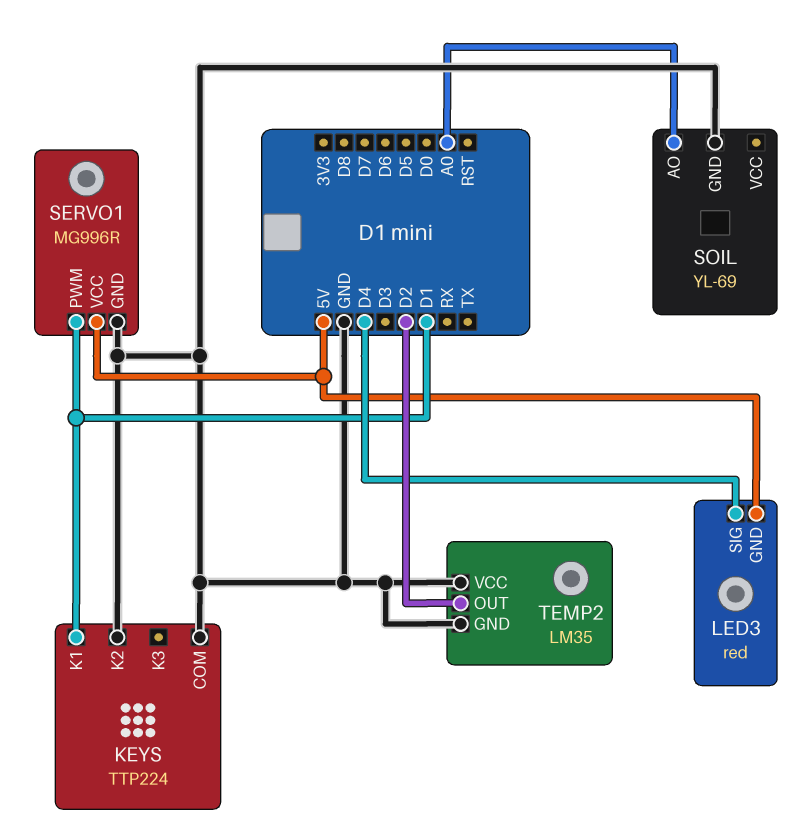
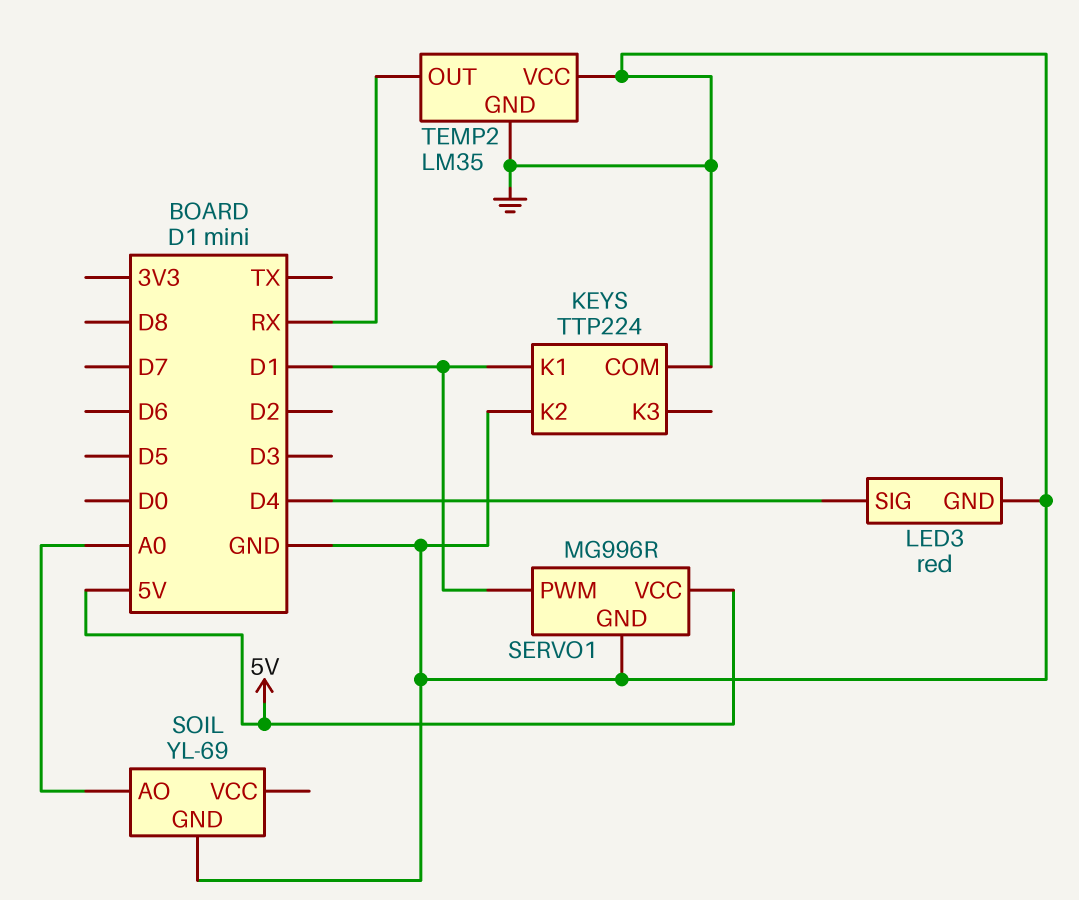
LED3 pin GND: 5V -> GND
TEMP2 pin OUT: D2 -> RX

